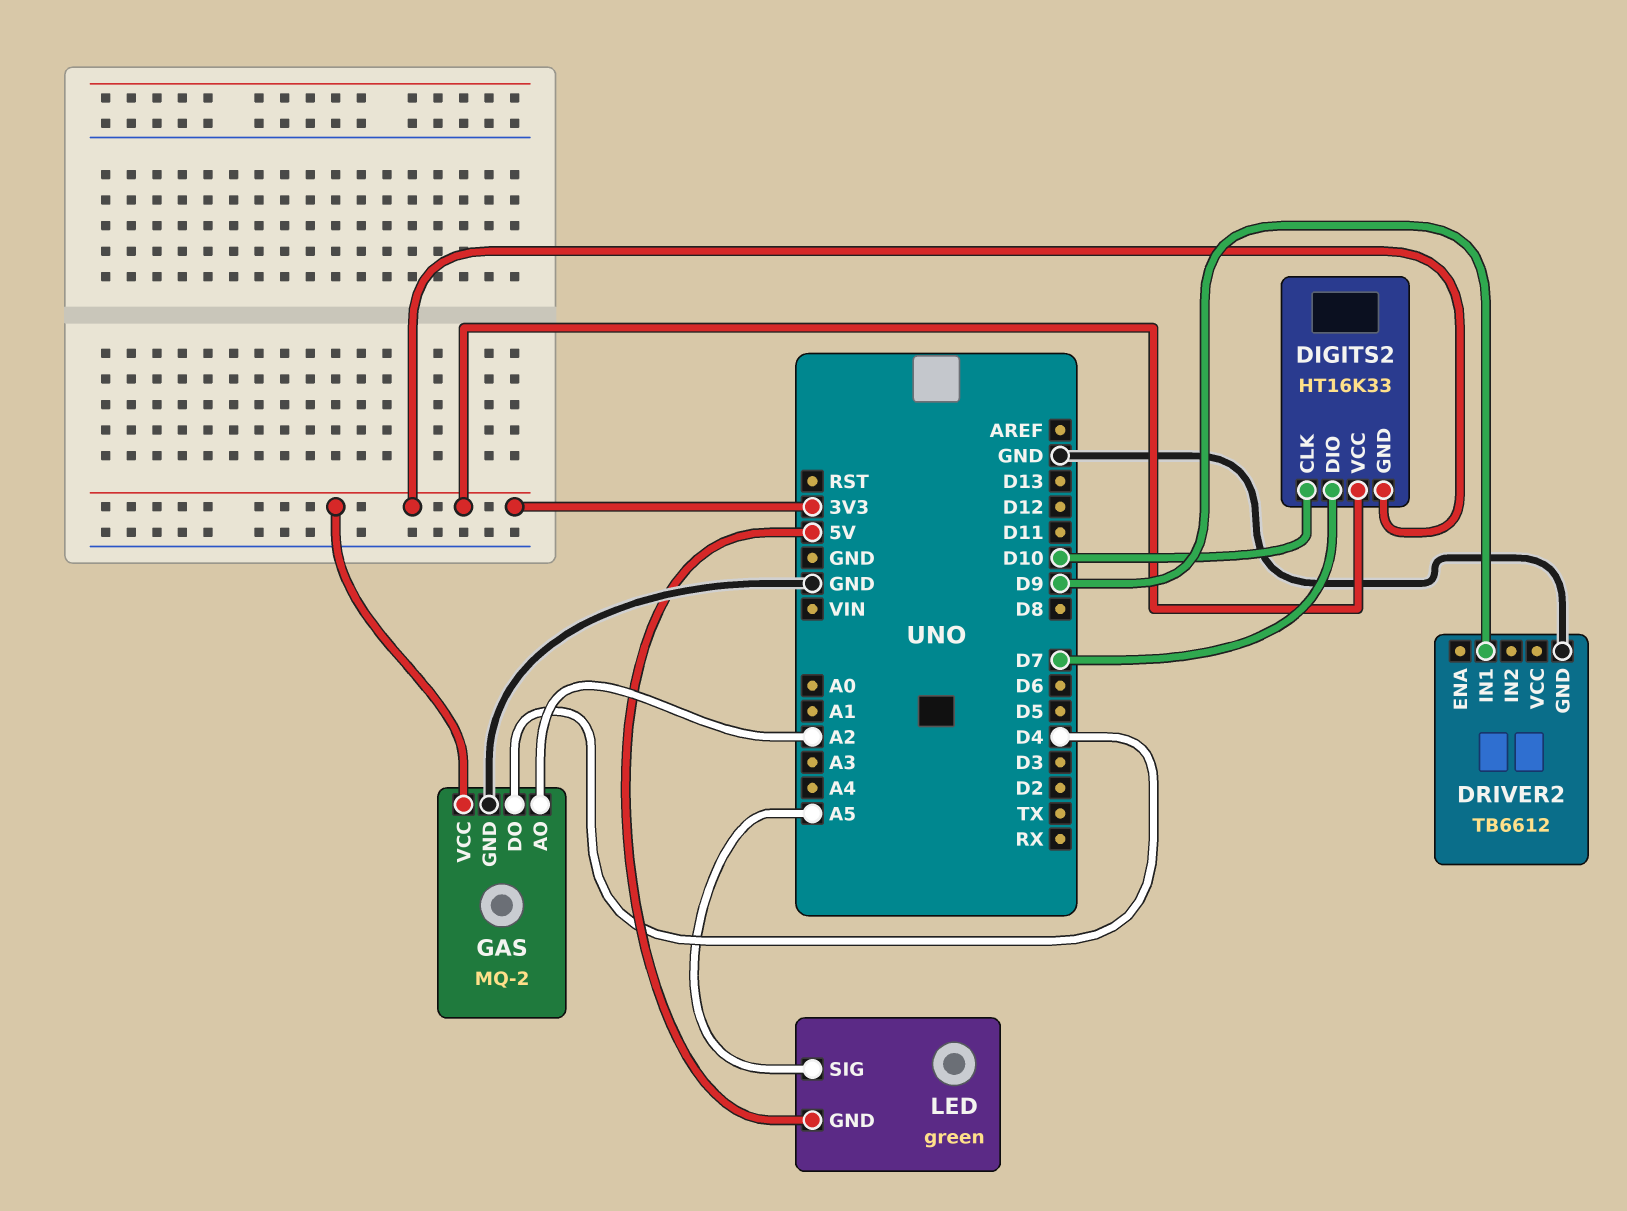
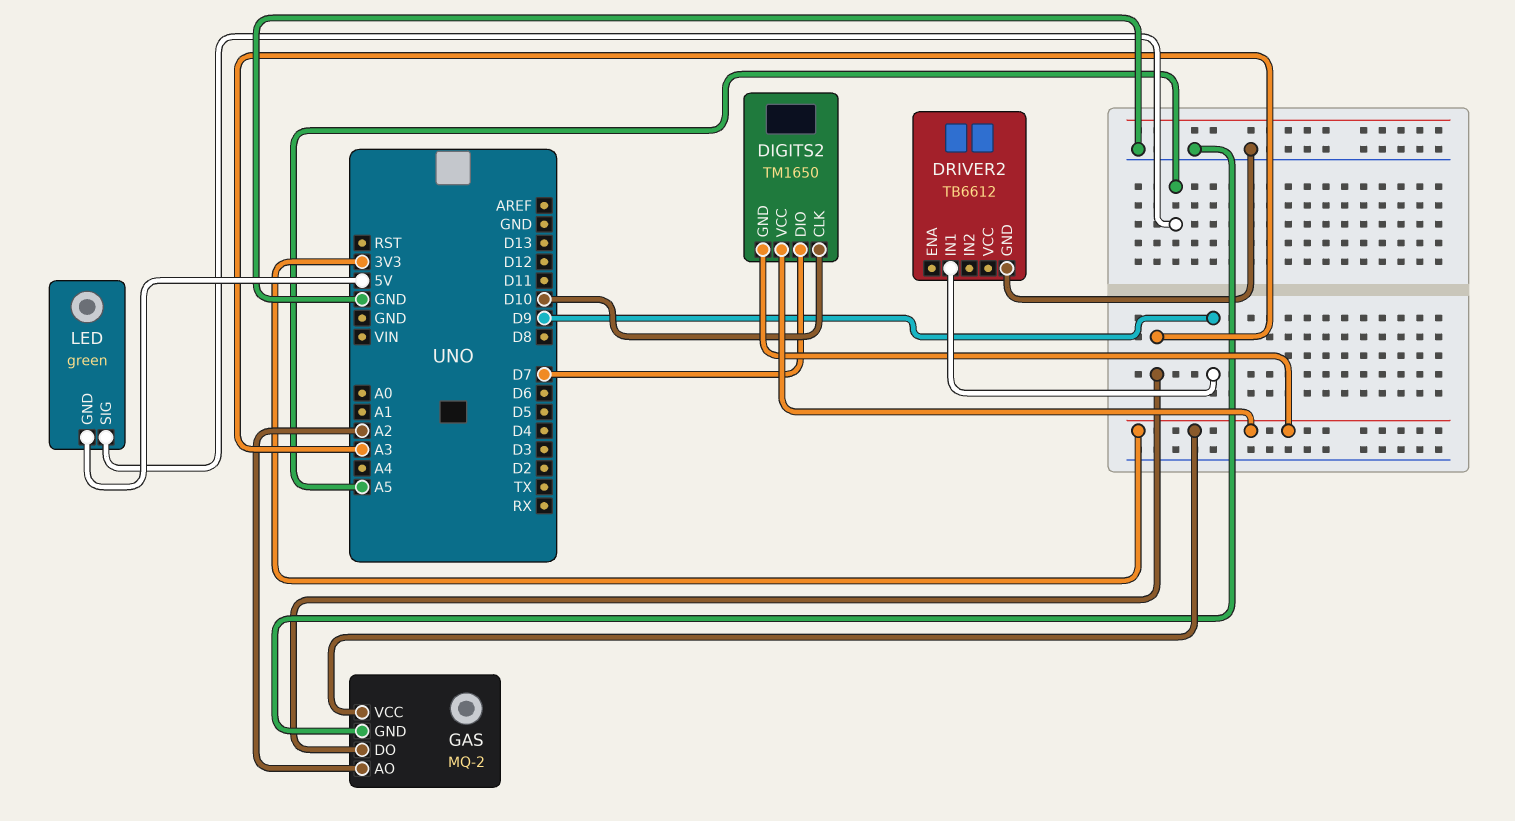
DIGITS2: HT16K33 -> TM1650
GAS pin DO: D4 -> A3

